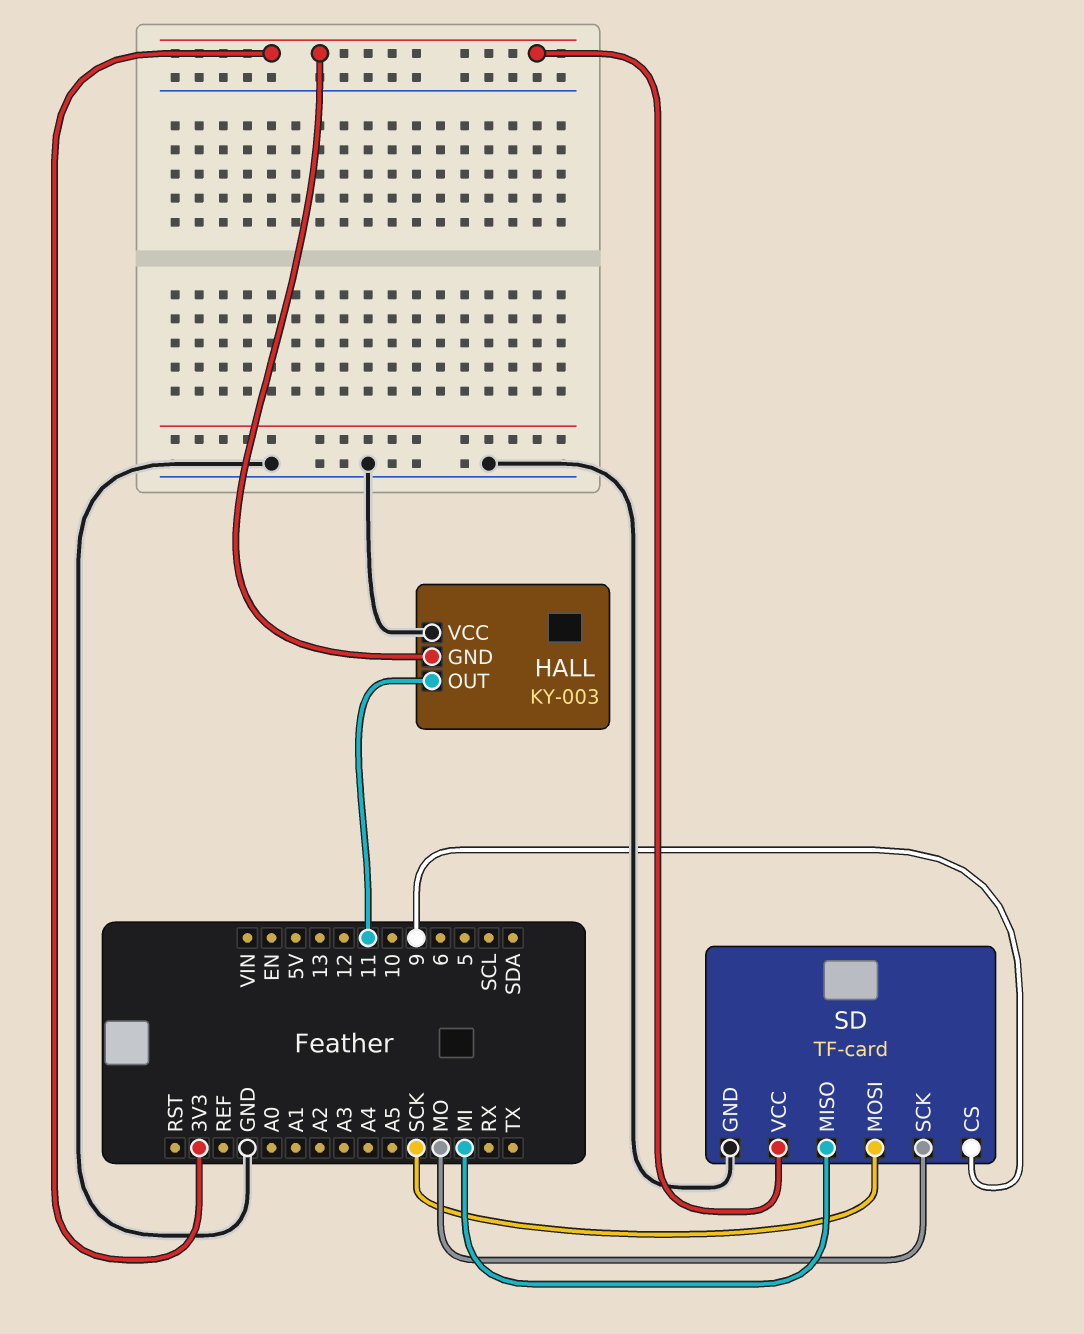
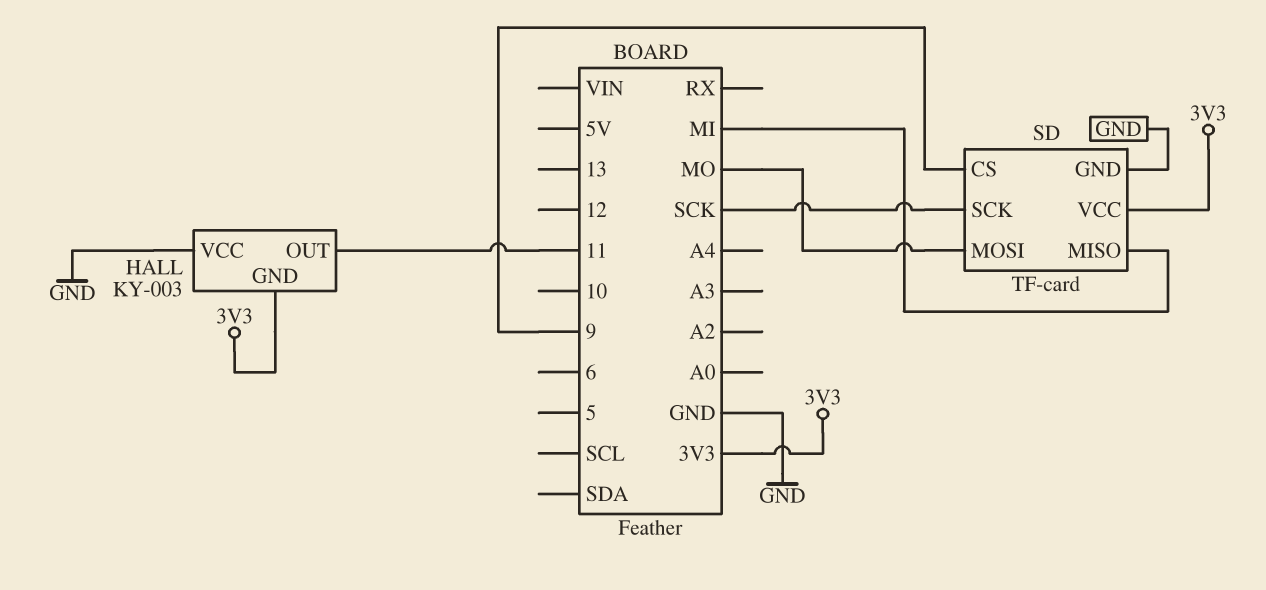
SD pin MOSI: SCK -> MO
SD pin SCK: MO -> SCK

